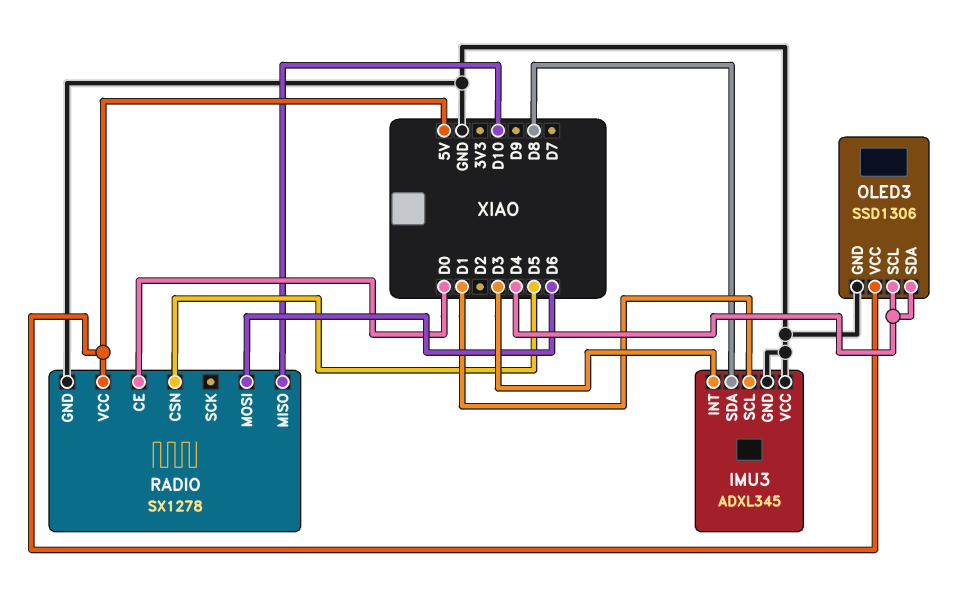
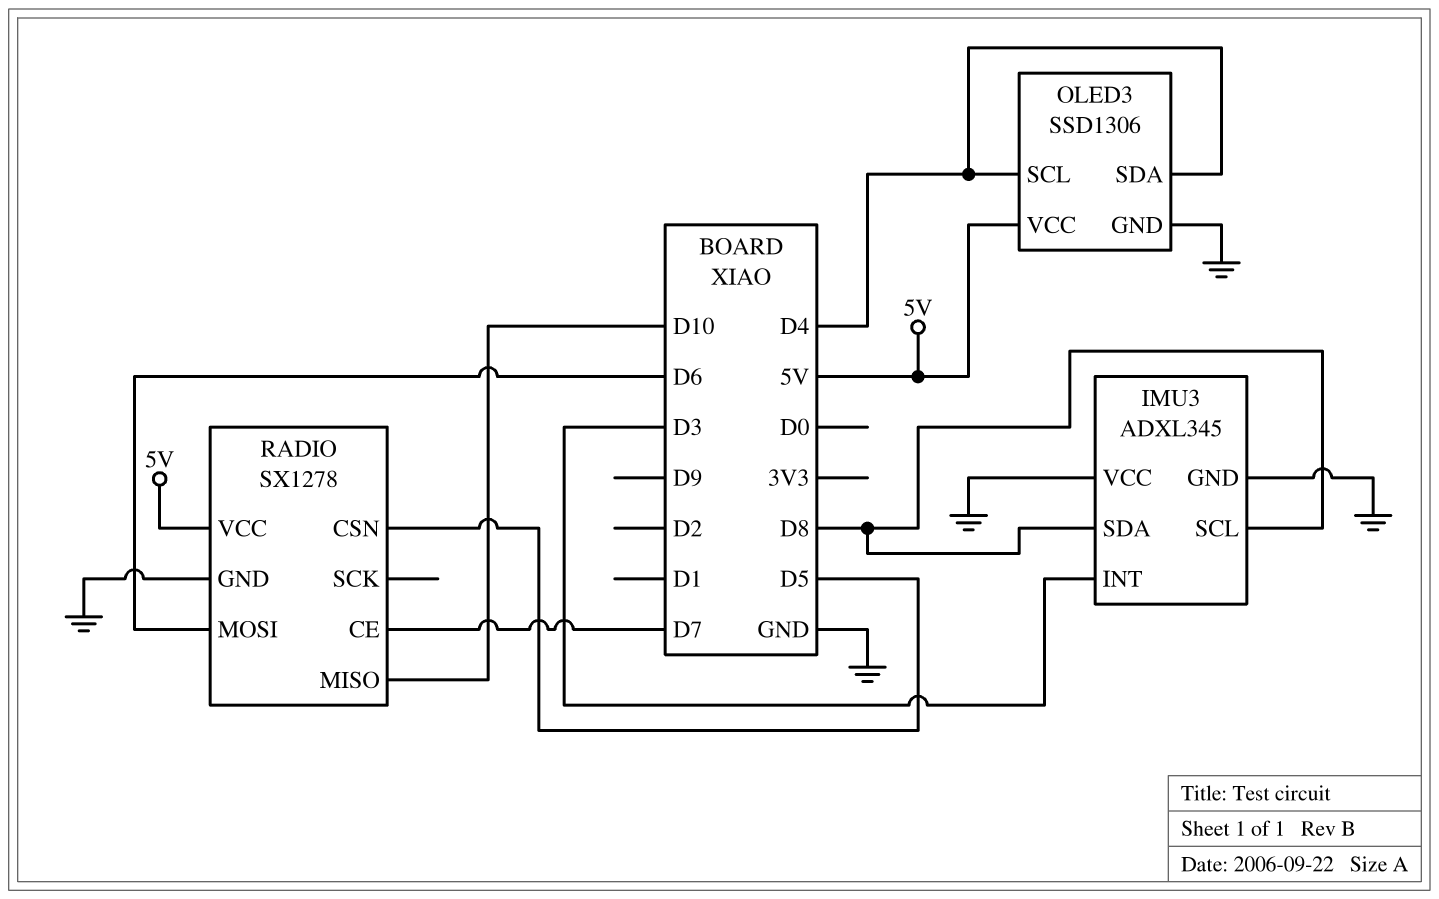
IMU3 pin SCL: D1 -> D8
RADIO pin CE: D0 -> D7

